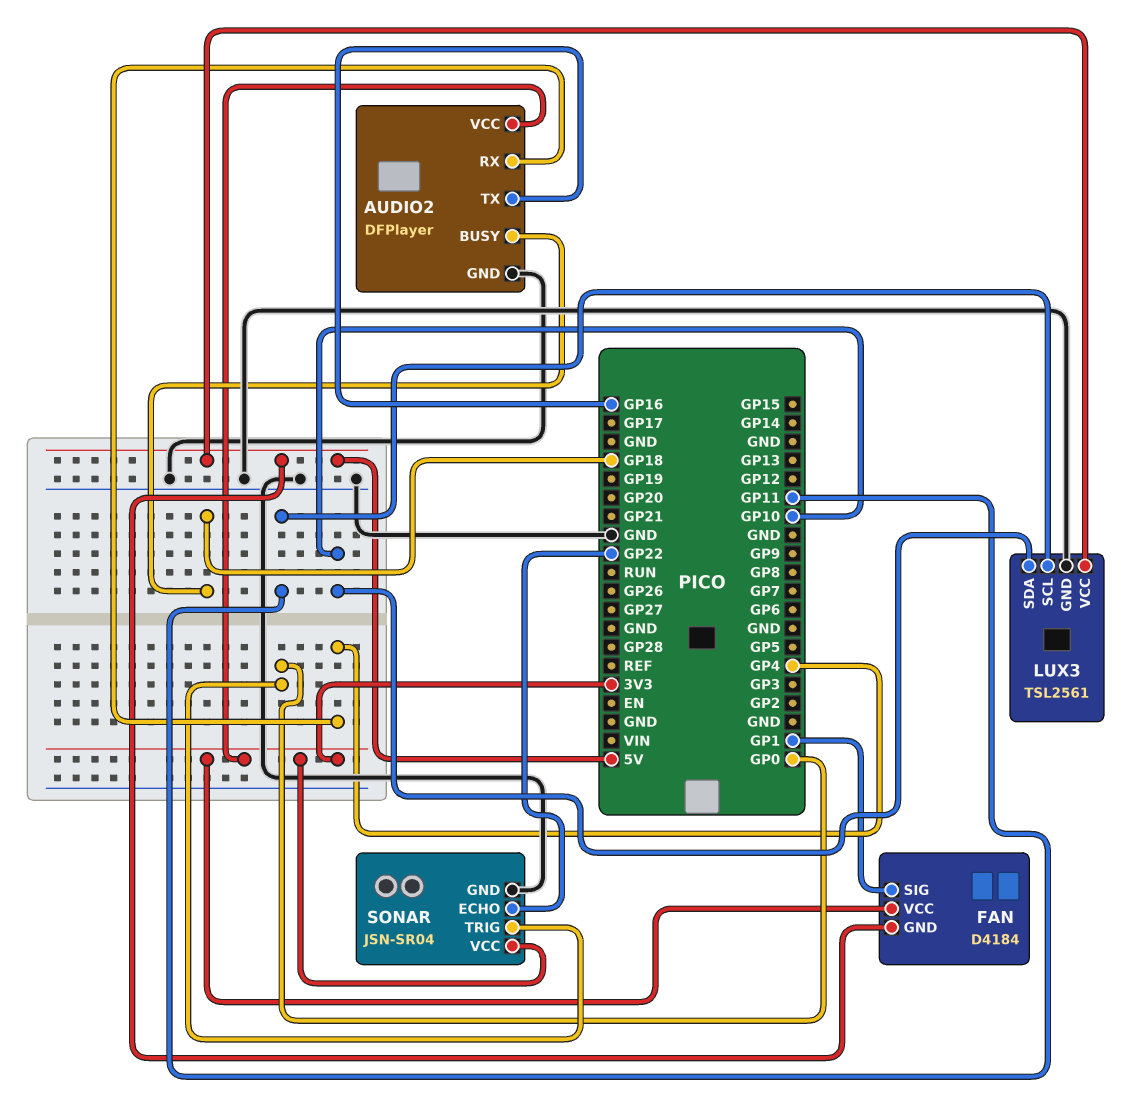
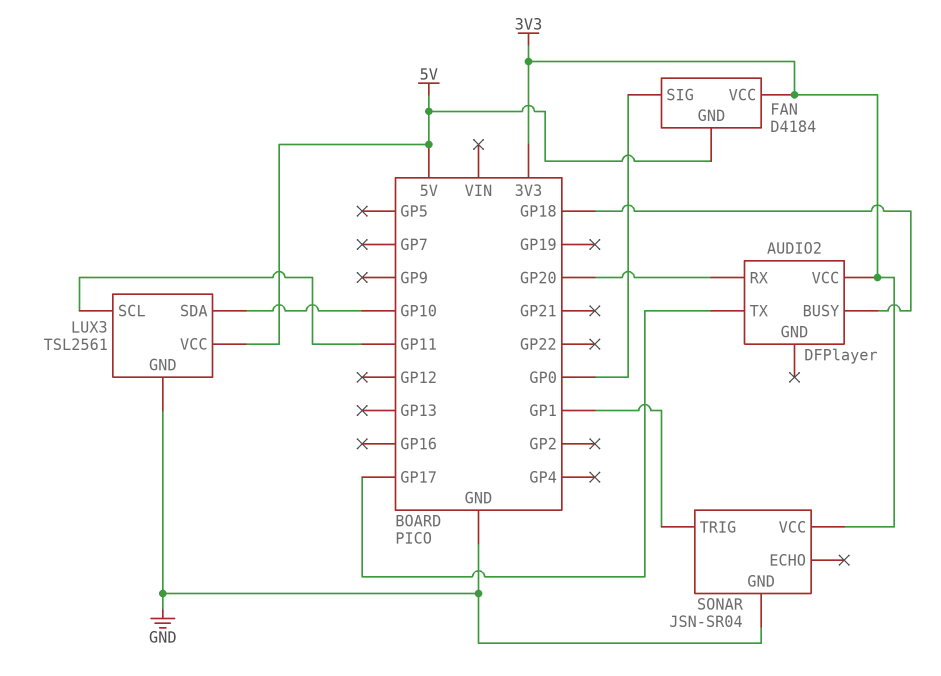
AUDIO2 pin GND: GND -> none
AUDIO2 pin RX: GP4 -> GP20
AUDIO2 pin TX: GP16 -> GP17
FAN pin SIG: GP1 -> GP0
SONAR pin ECHO: GP22 -> none
SONAR pin TRIG: GP0 -> GP1

